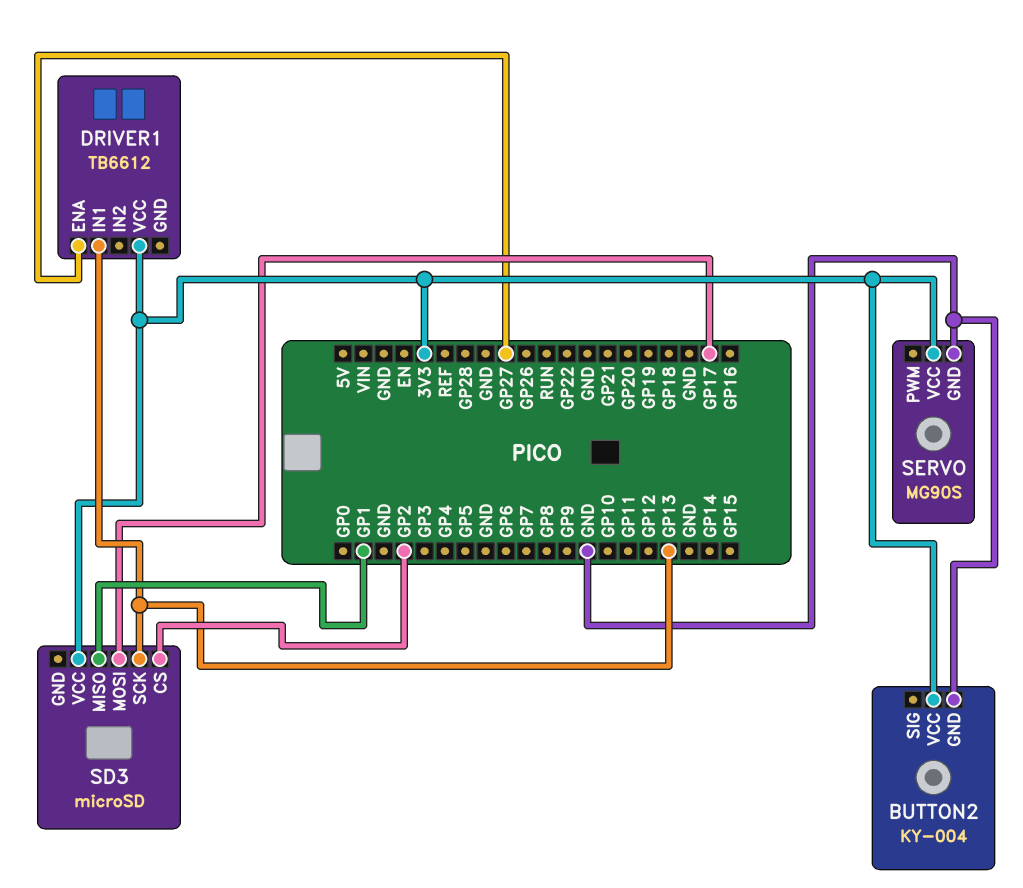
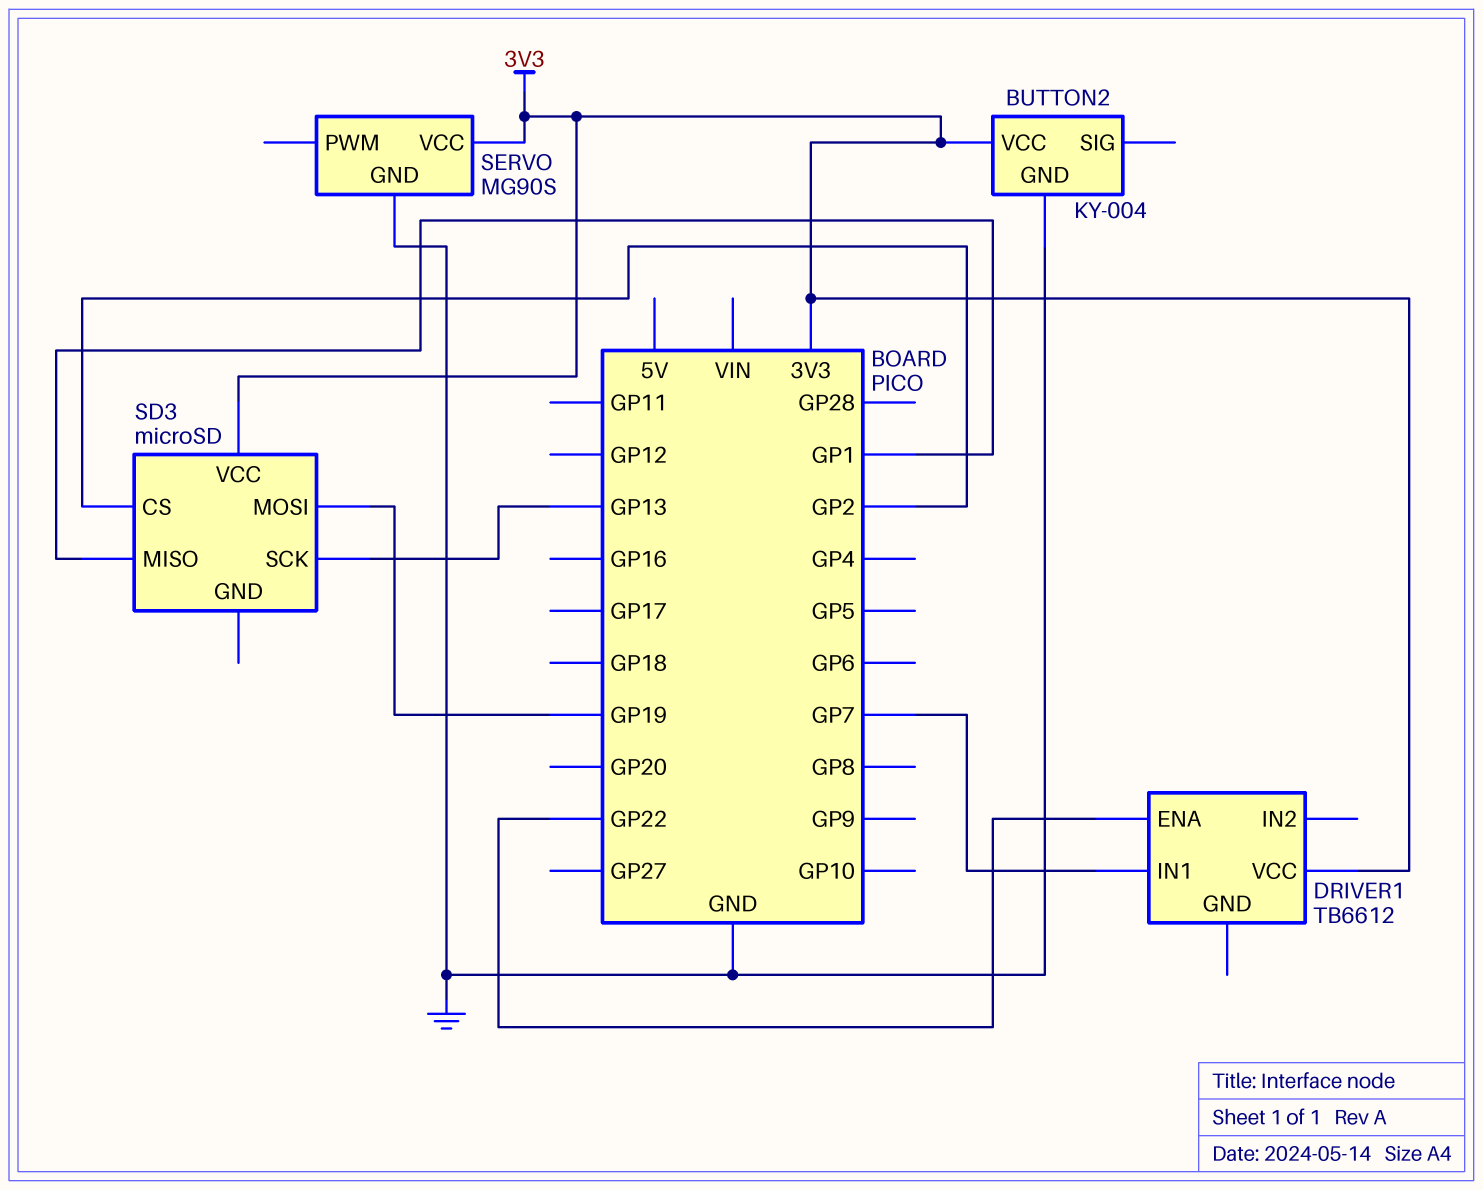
DRIVER1 pin ENA: GP27 -> GP22
DRIVER1 pin IN1: GP13 -> GP7
SD3 pin MOSI: GP17 -> GP19

